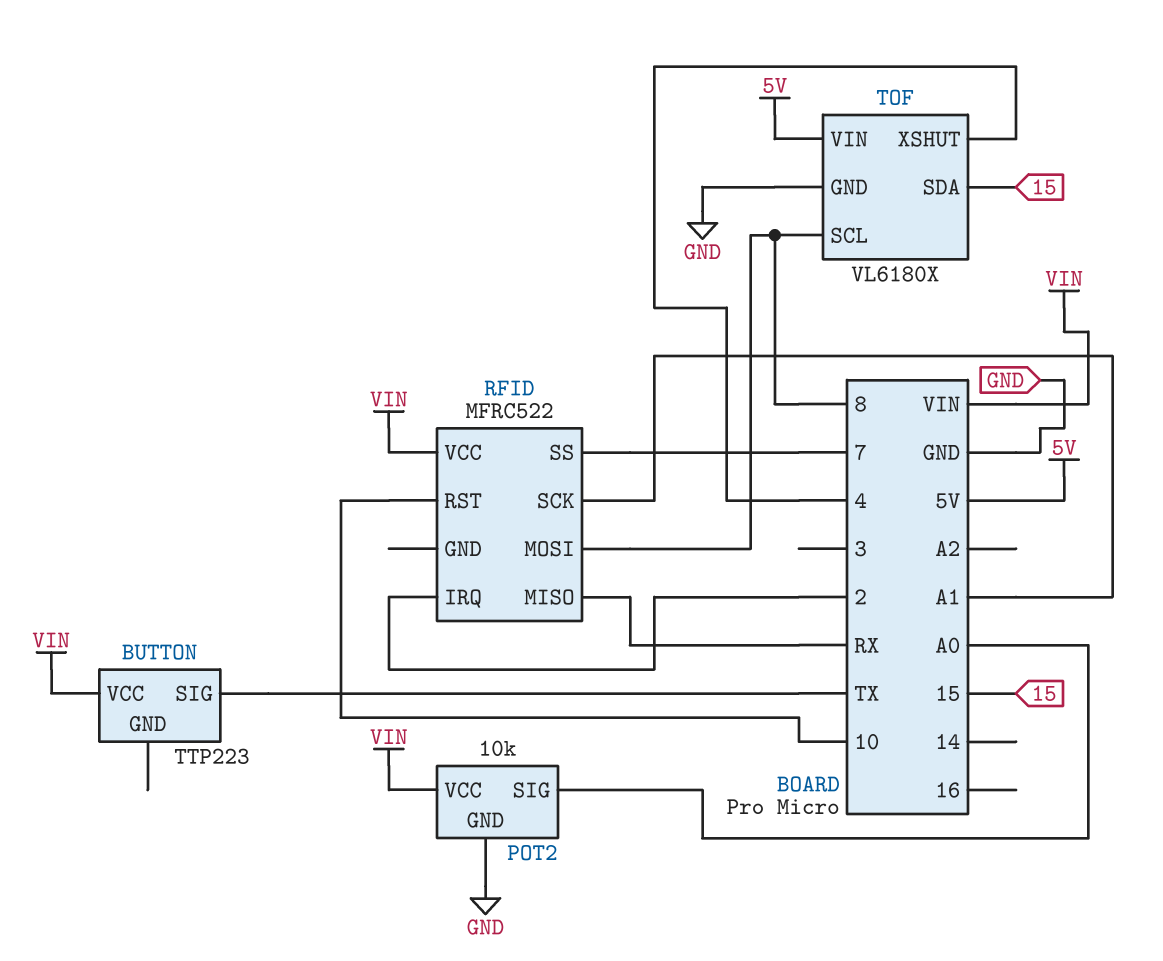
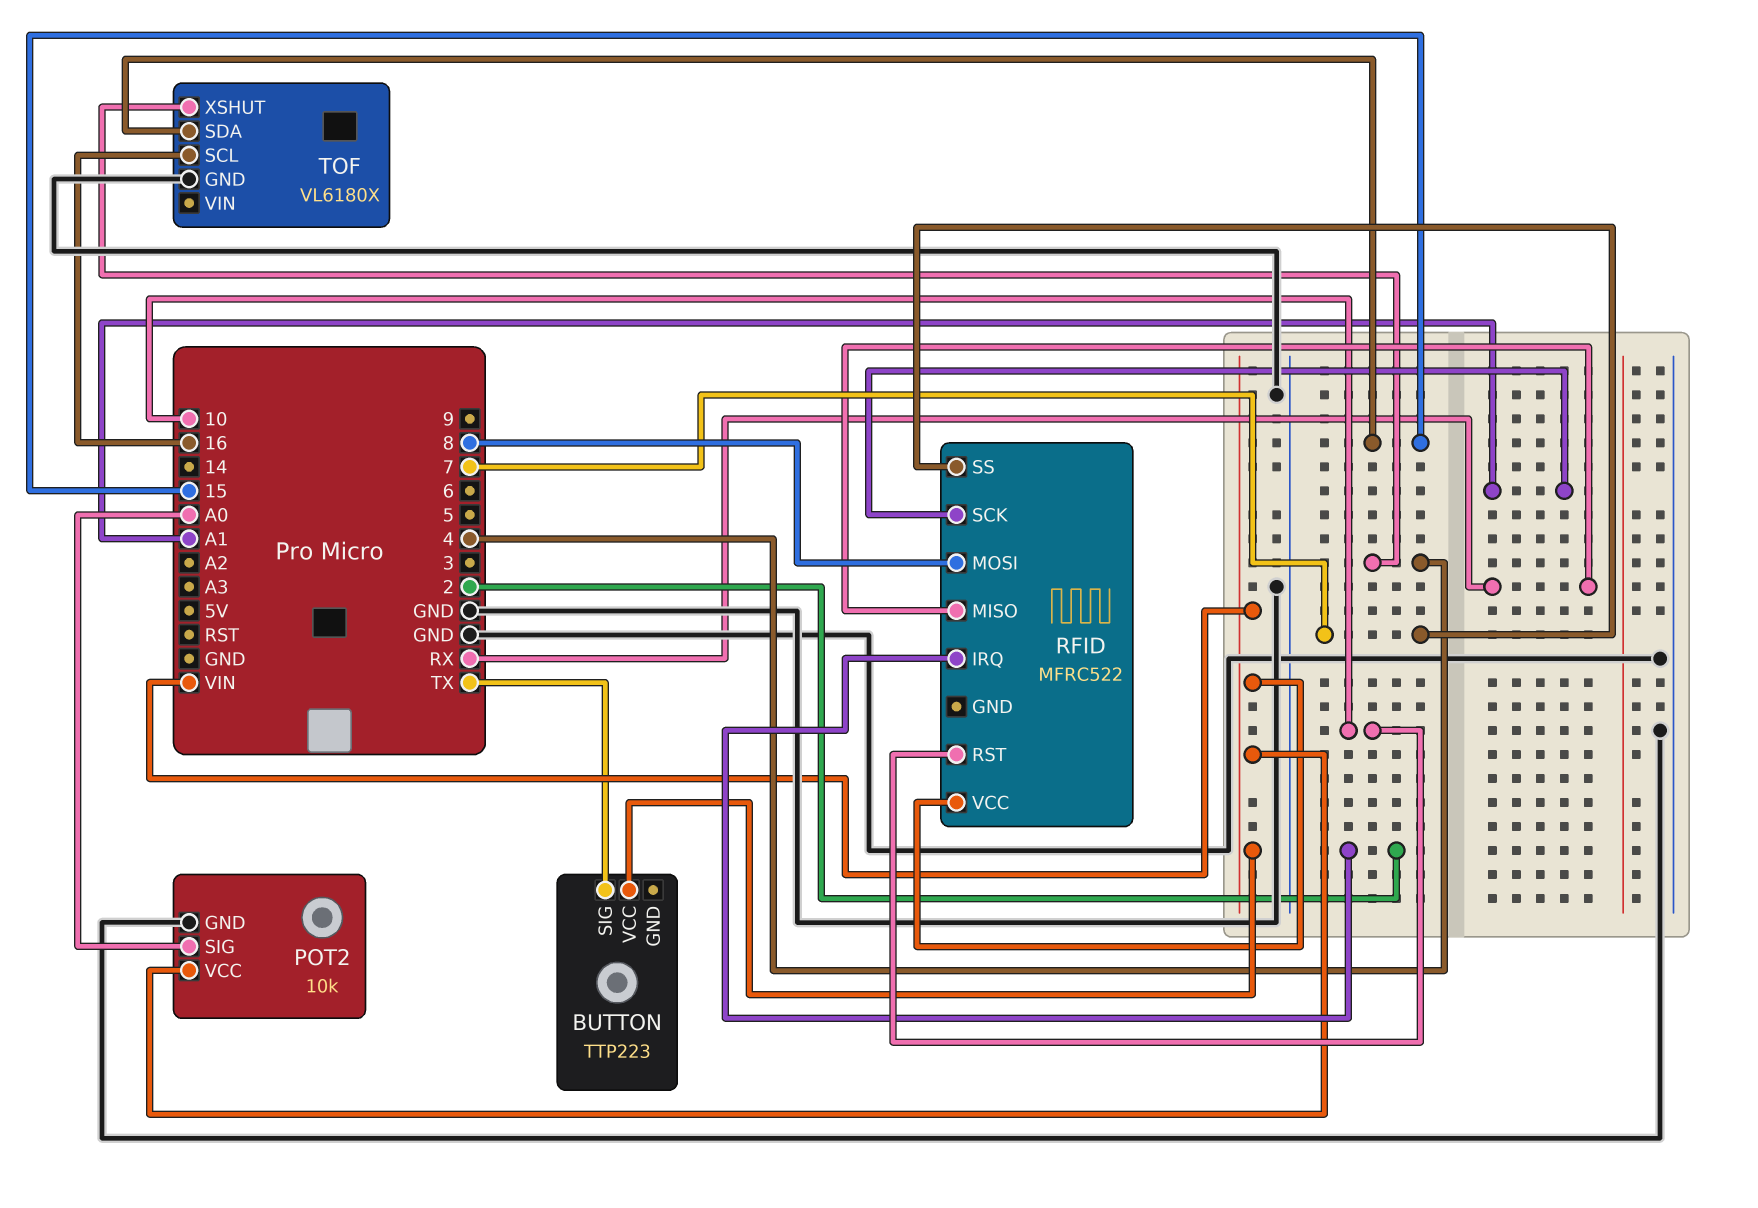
TOF pin SCL: 8 -> 16
TOF pin VIN: 5V -> none

